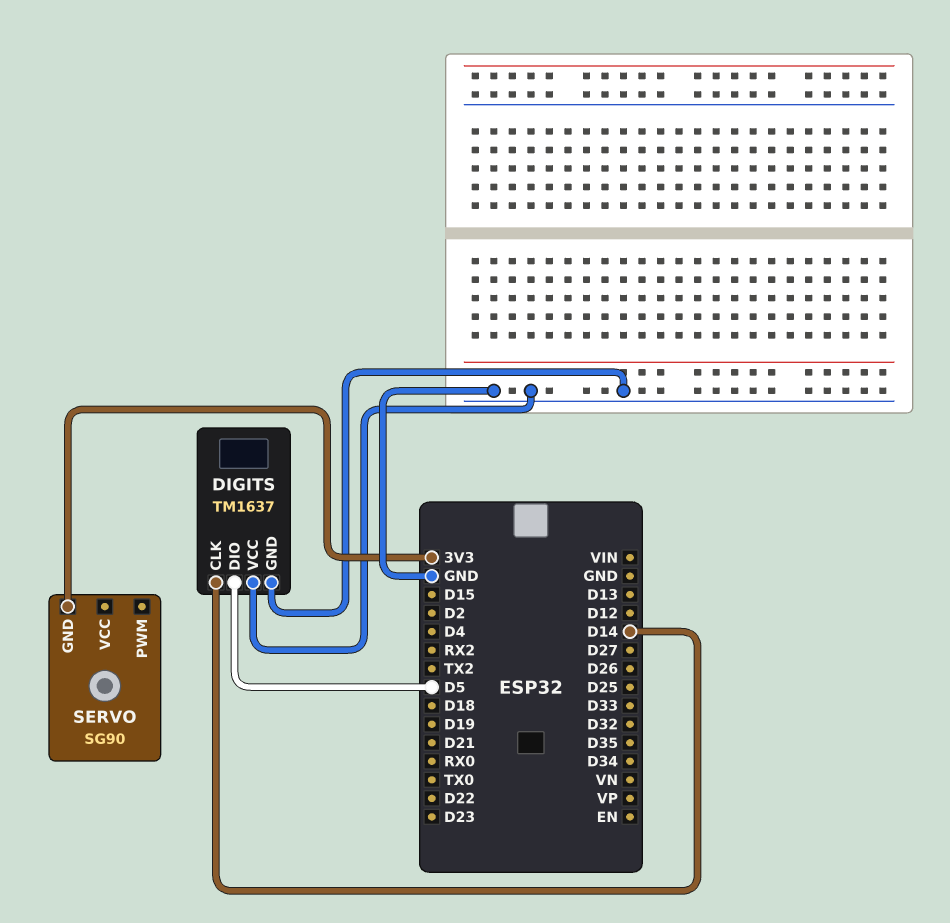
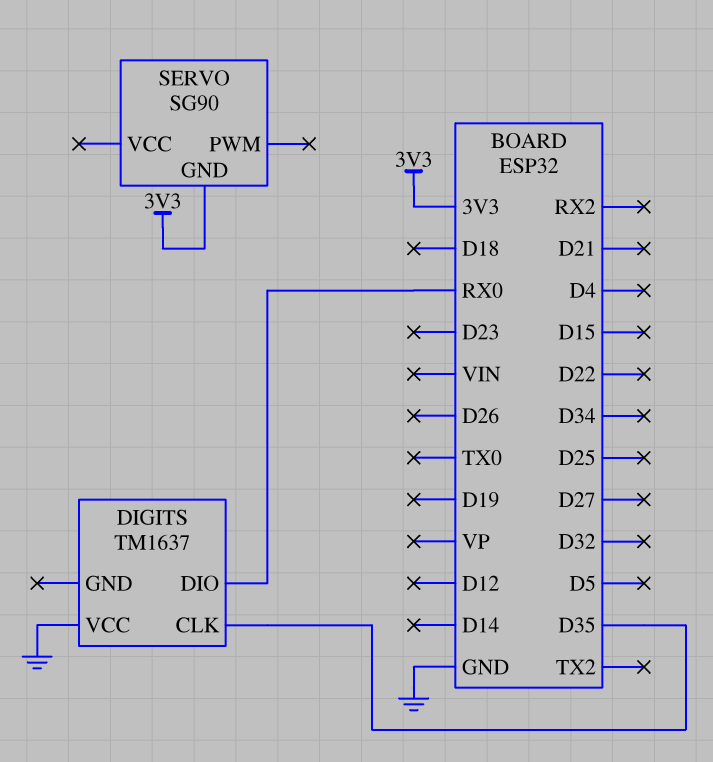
DIGITS pin CLK: D14 -> D35
DIGITS pin DIO: D5 -> RX0
DIGITS pin GND: GND -> none

